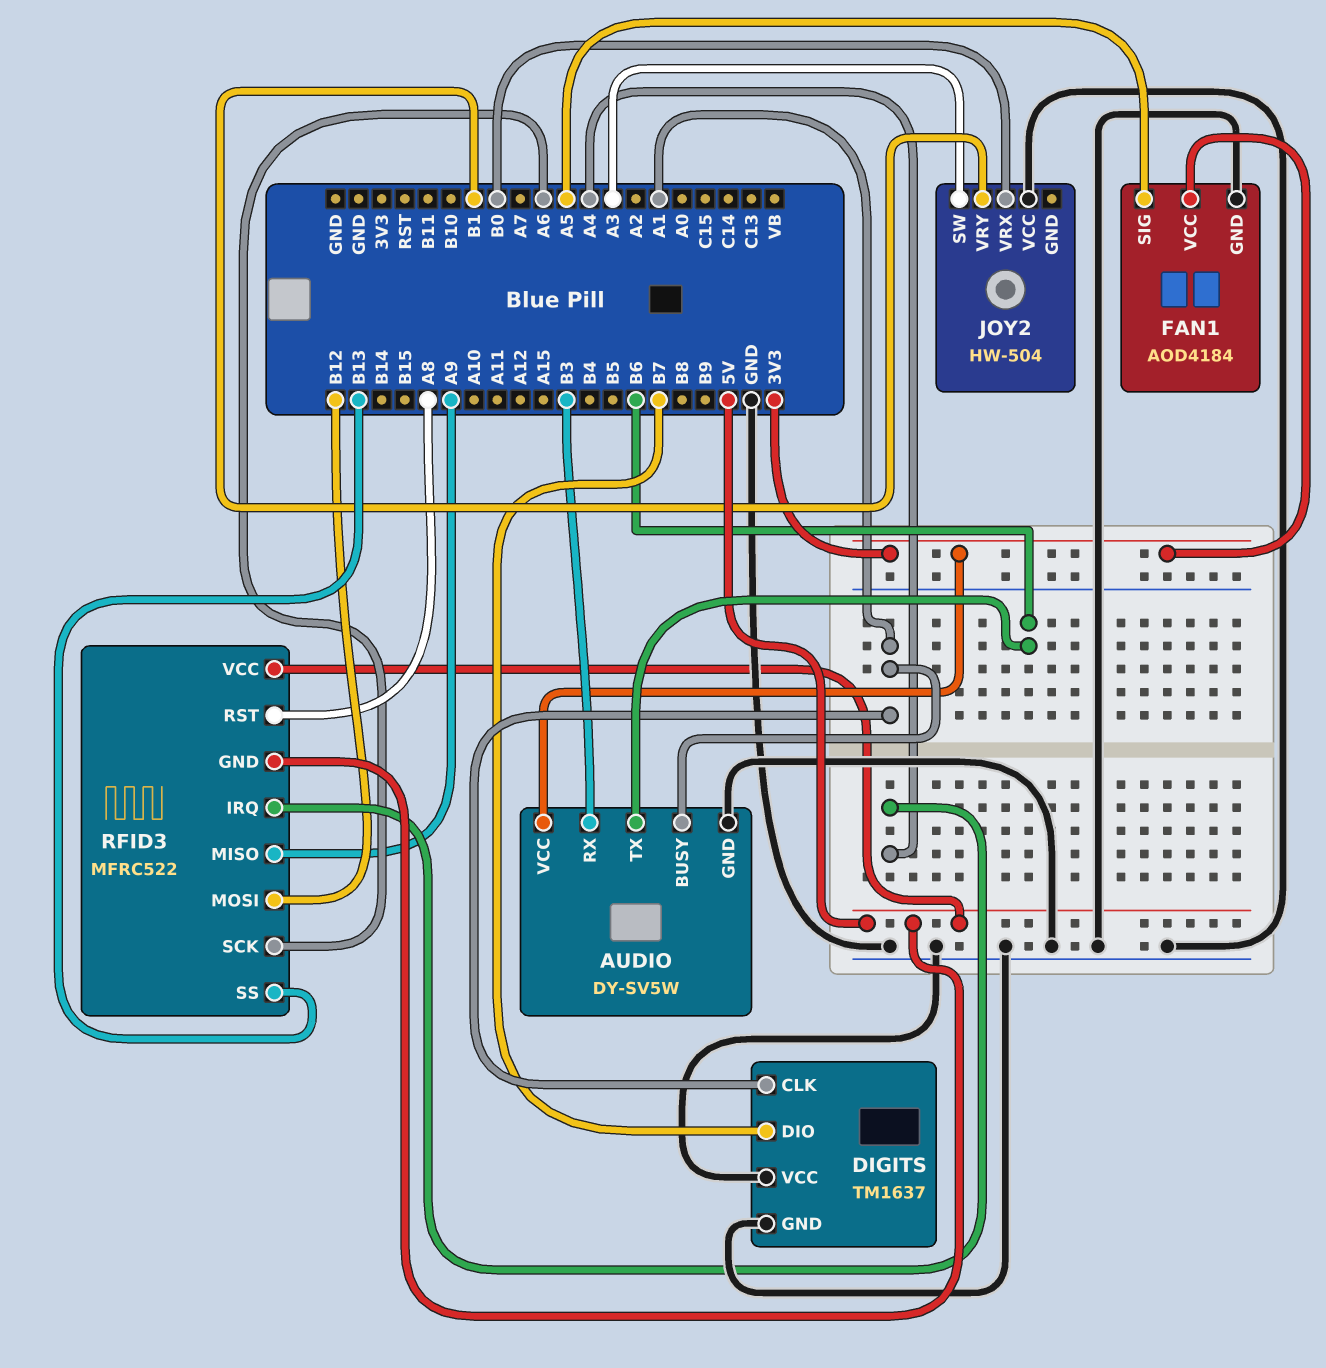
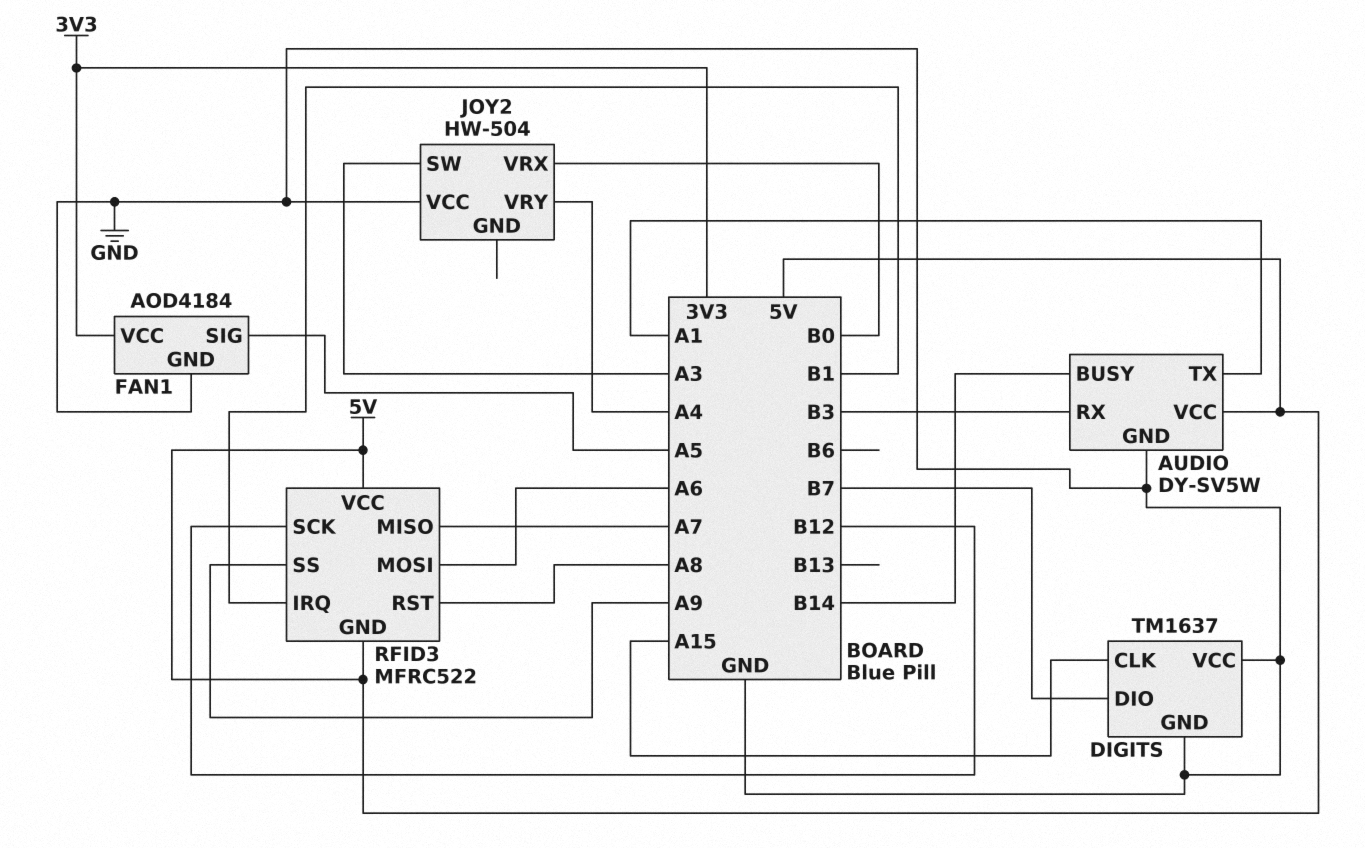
AUDIO pin BUSY: A1 -> B14
AUDIO pin TX: B6 -> A1
AUDIO pin VCC: 3V3 -> 5V
DIGITS pin CLK: A1 -> A15
JOY2 pin VRY: B1 -> A4
RFID3 pin IRQ: A4 -> B1
RFID3 pin MISO: A9 -> A7
RFID3 pin MOSI: B12 -> A6
RFID3 pin SCK: A6 -> B12
RFID3 pin SS: B13 -> A9

